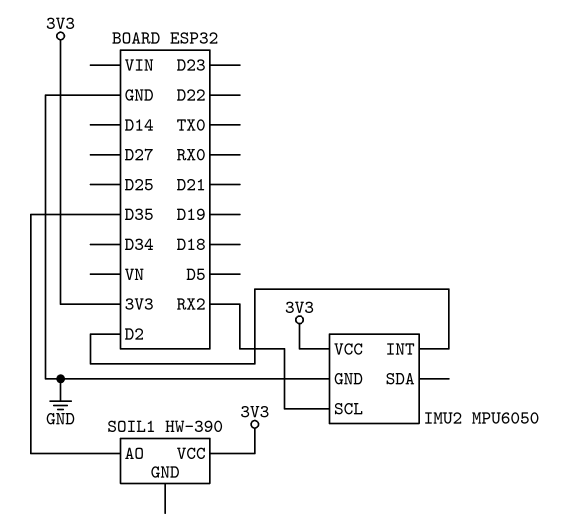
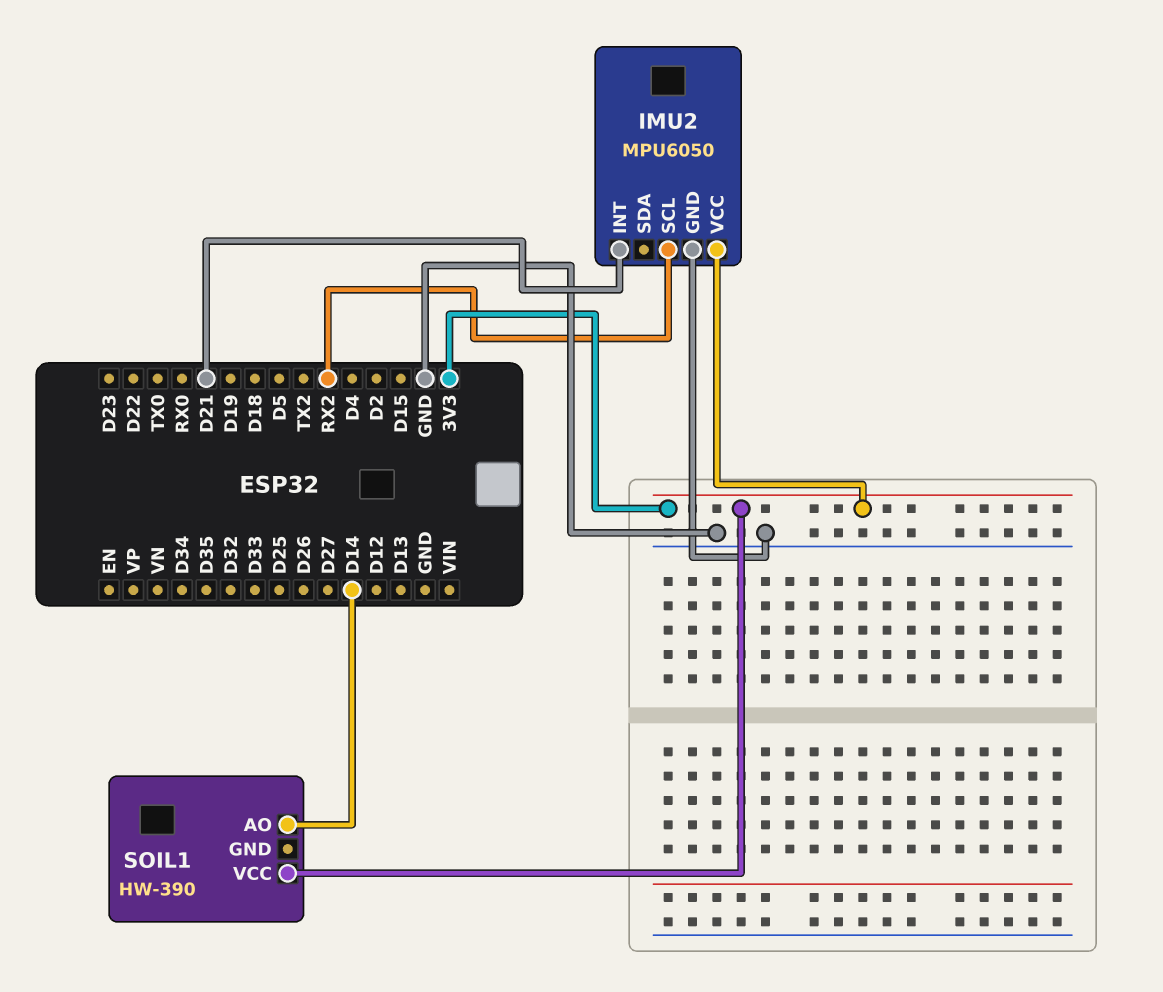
IMU2 pin INT: D2 -> D21
SOIL1 pin AO: D35 -> D14

